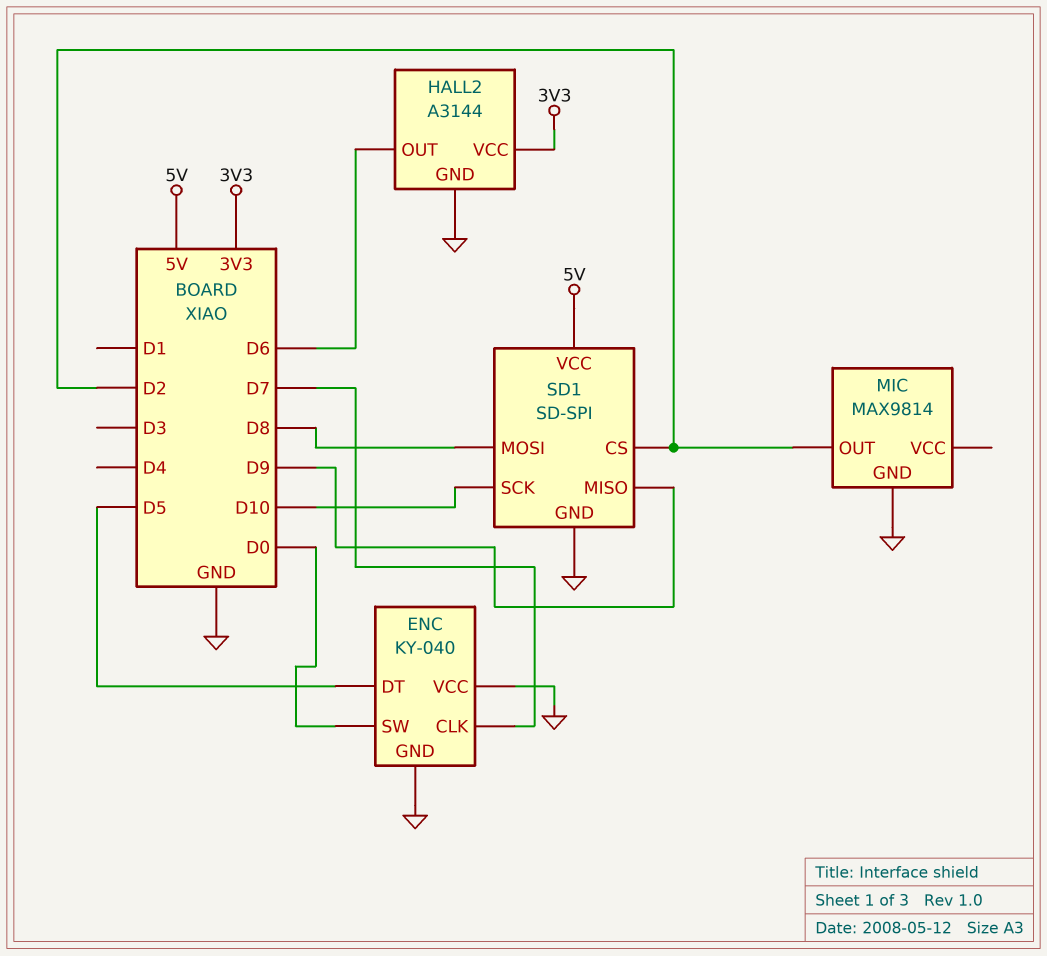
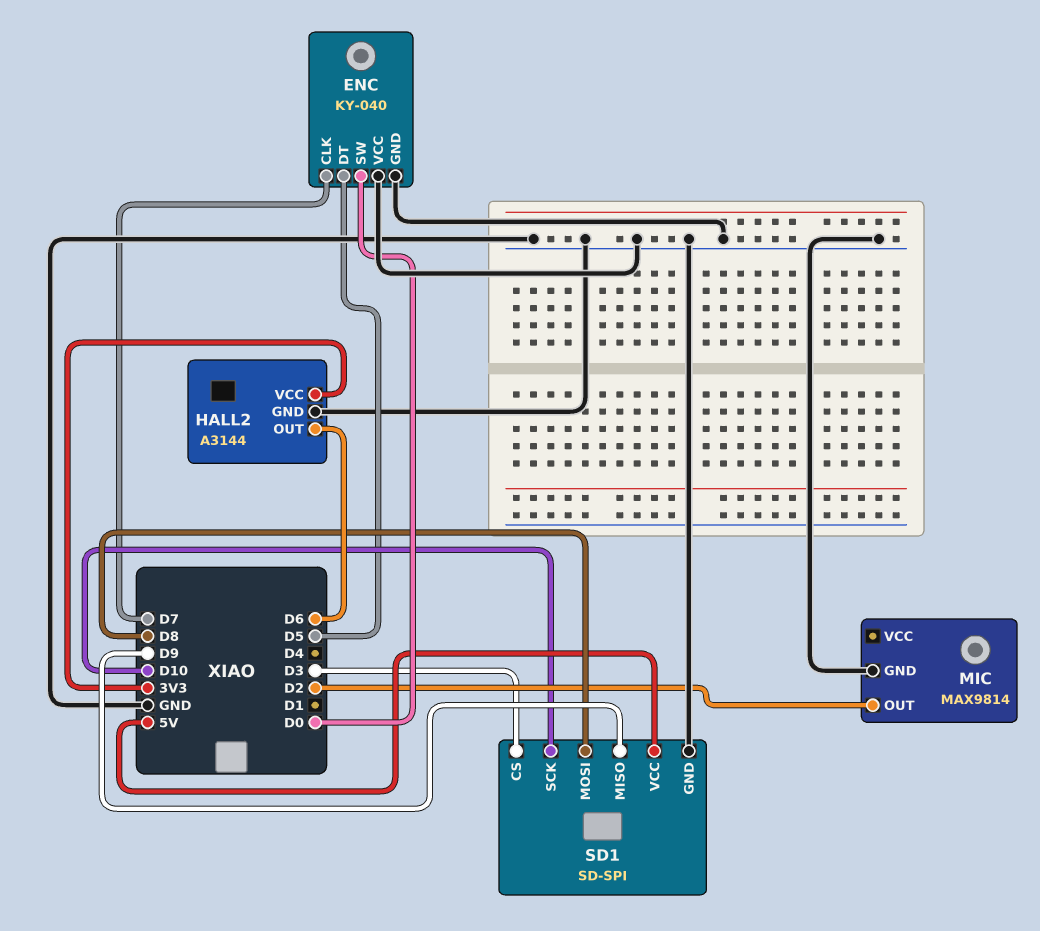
SD1 pin CS: D2 -> D3

